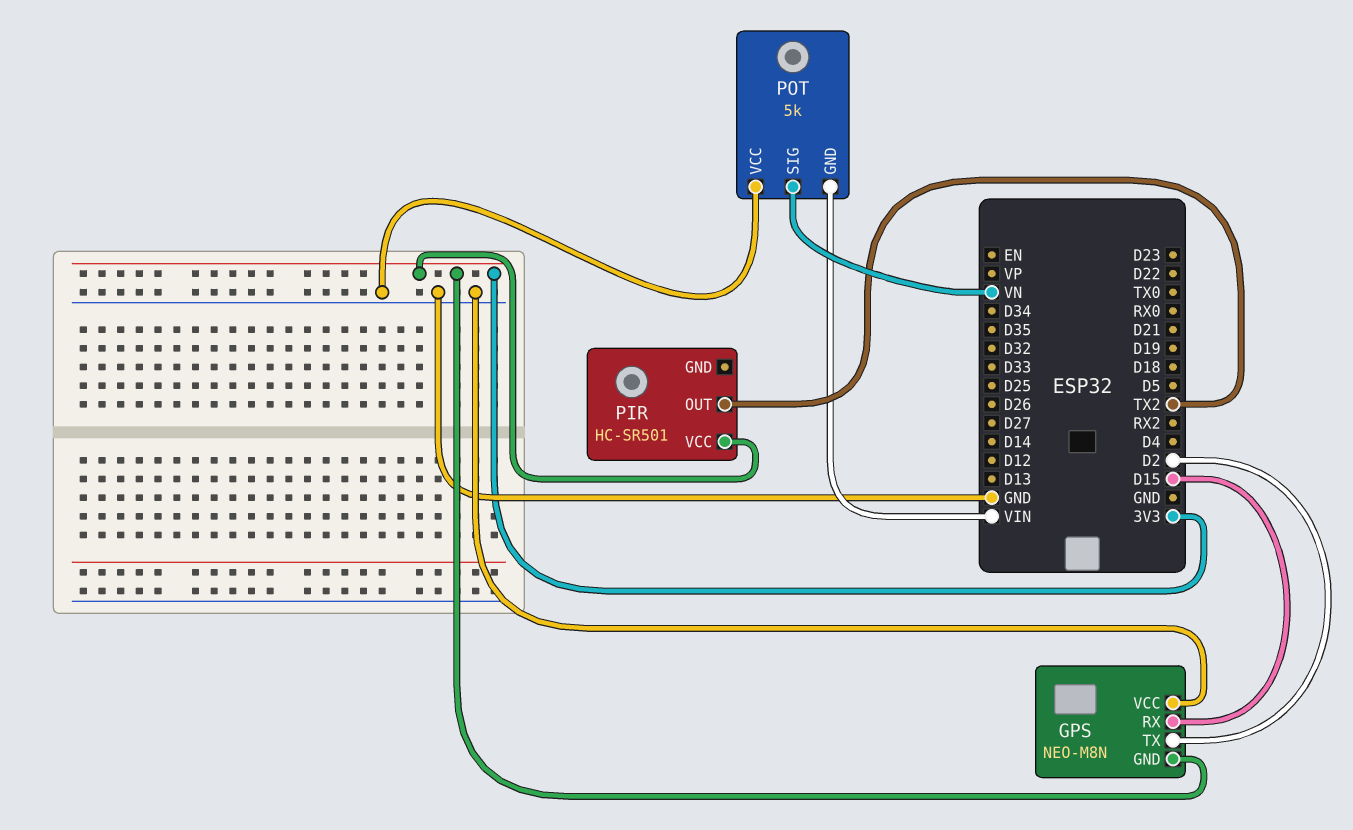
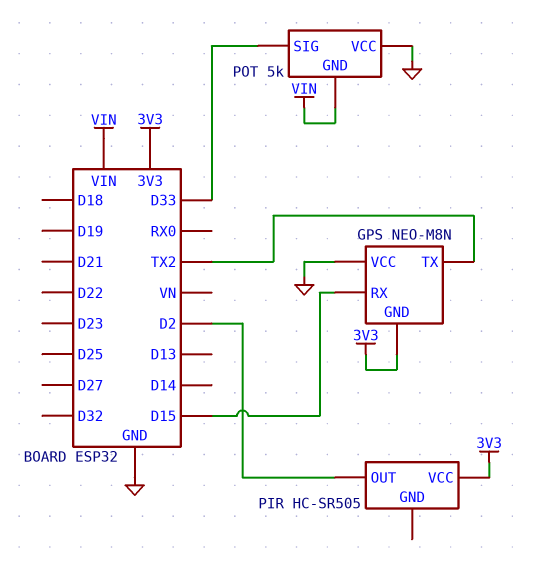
GPS pin TX: D2 -> TX2
PIR: HC-SR501 -> HC-SR505
PIR pin OUT: TX2 -> D2
POT pin SIG: VN -> D33

